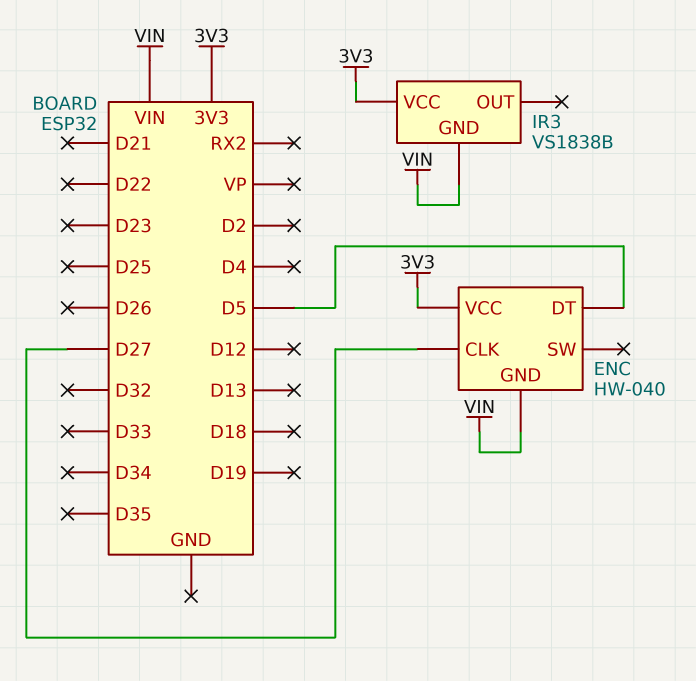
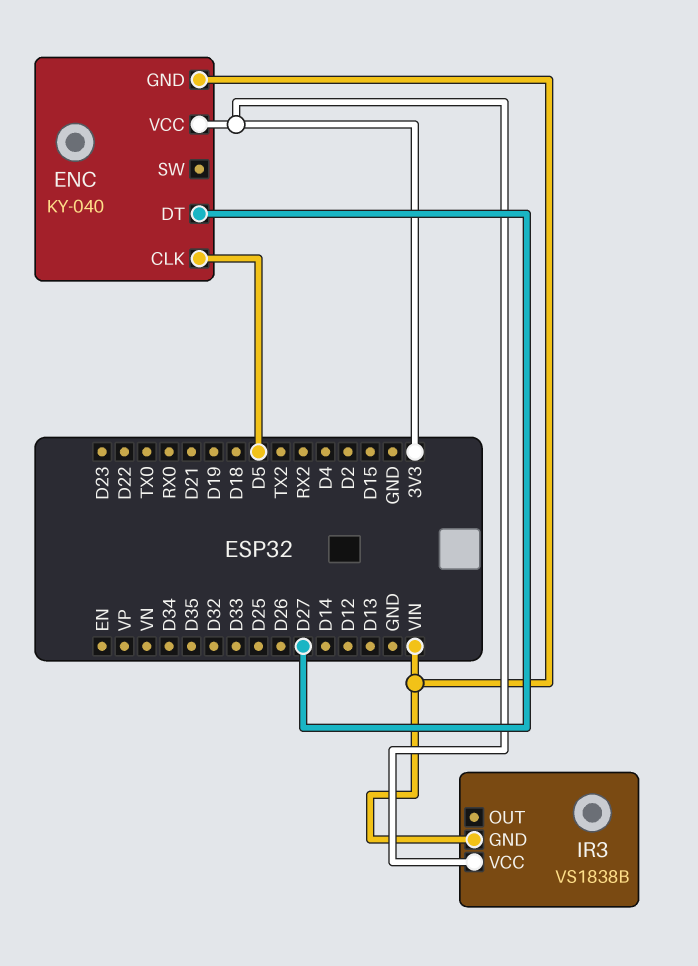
ENC: HW-040 -> KY-040
ENC pin CLK: D27 -> D5
ENC pin DT: D5 -> D27

